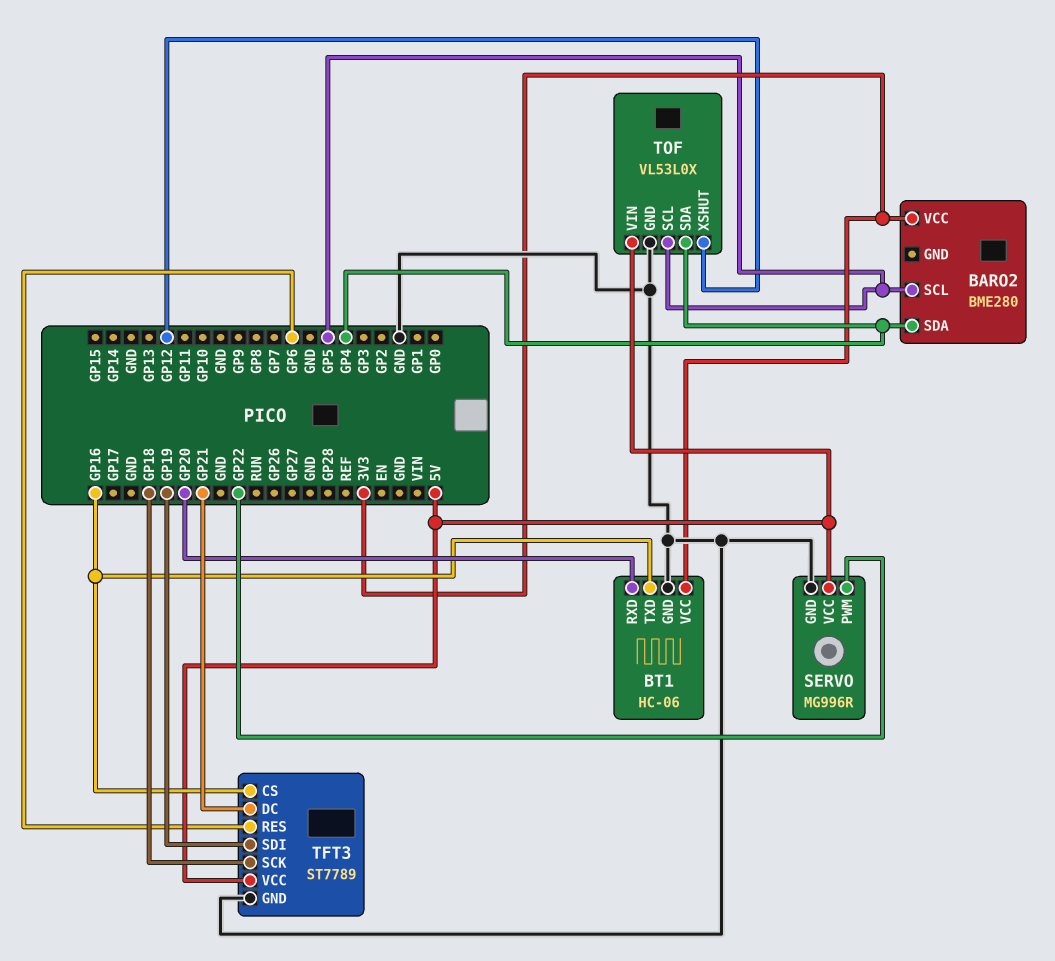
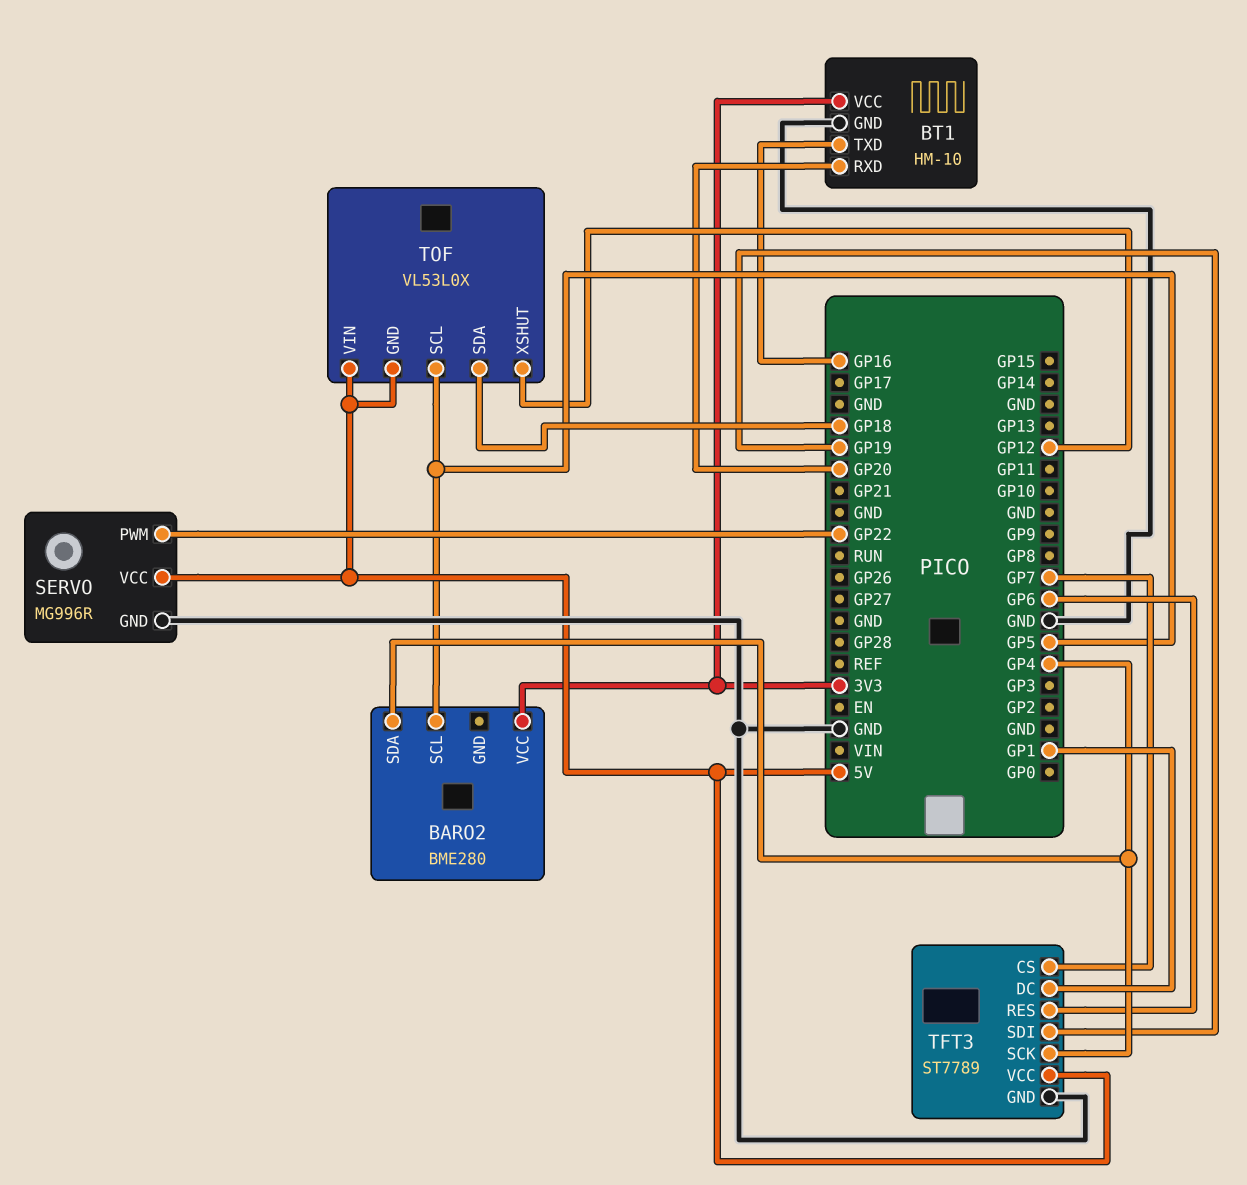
BT1: HC-06 -> HM-10
TFT3 pin CS: GP16 -> GP7
TFT3 pin DC: GP21 -> GP1
TFT3 pin SCK: GP18 -> GP4
TOF pin GND: GND -> 5V
TOF pin SDA: GP4 -> GP18

